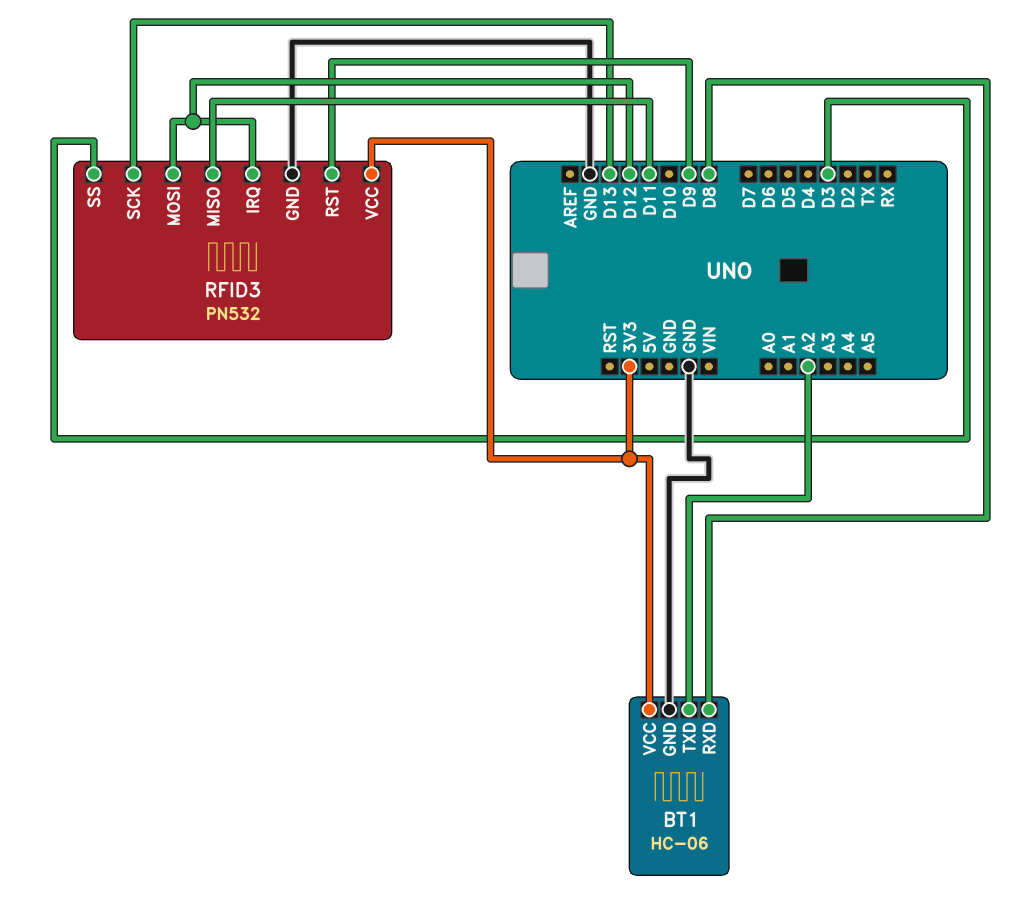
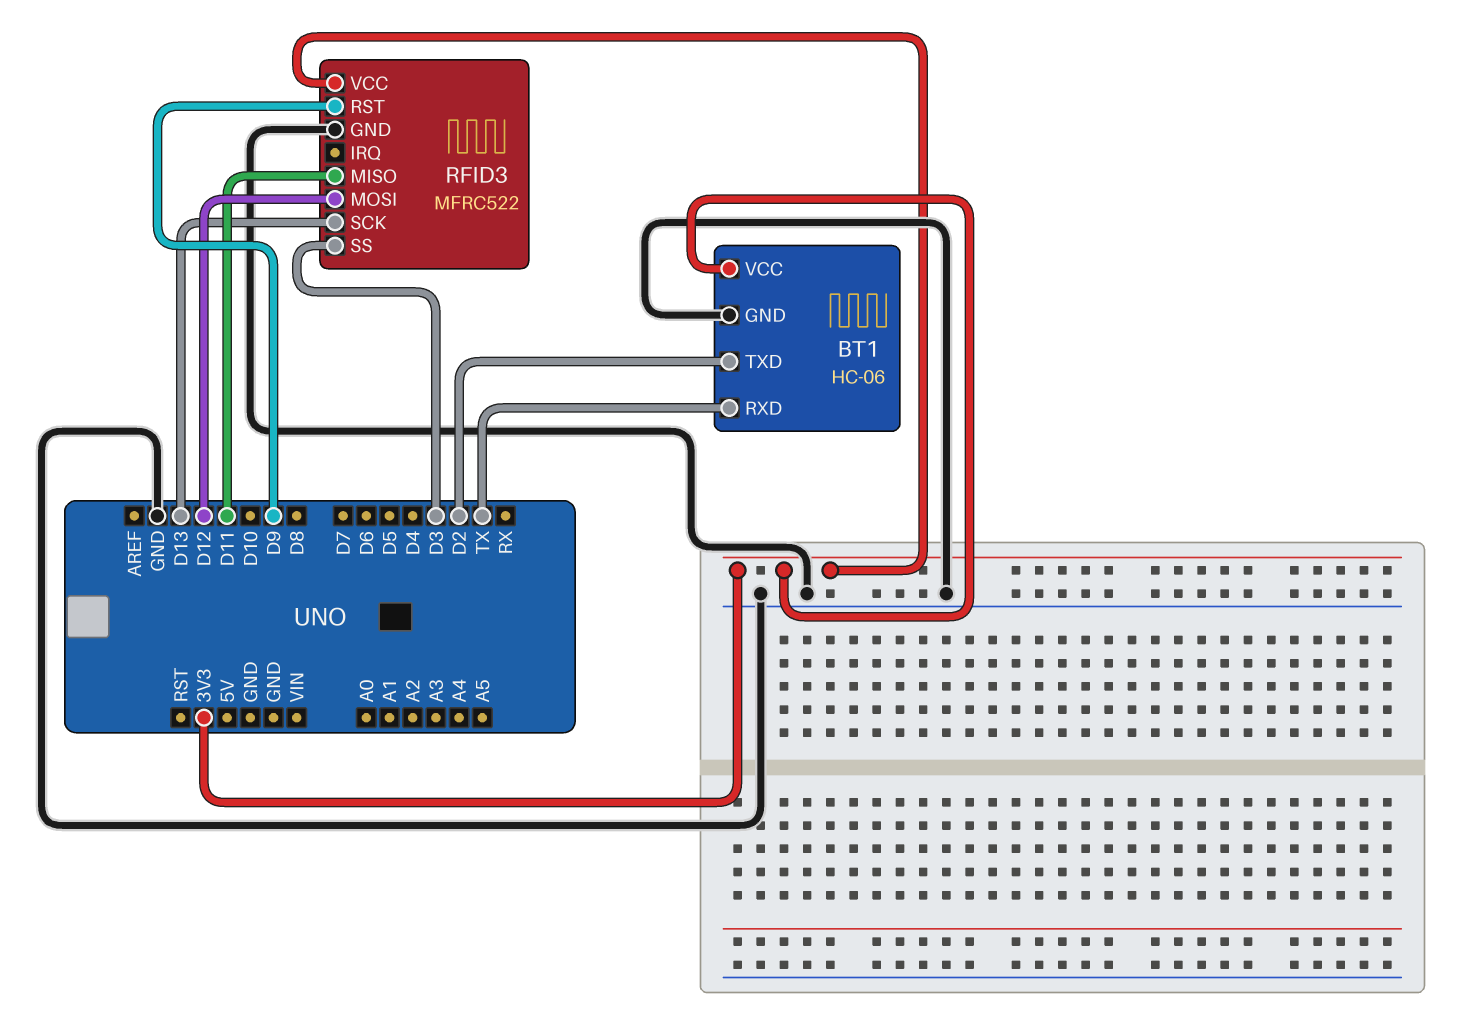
BT1 pin RXD: D8 -> TX
BT1 pin TXD: A2 -> D2
RFID3: PN532 -> MFRC522
RFID3 pin IRQ: D12 -> none

